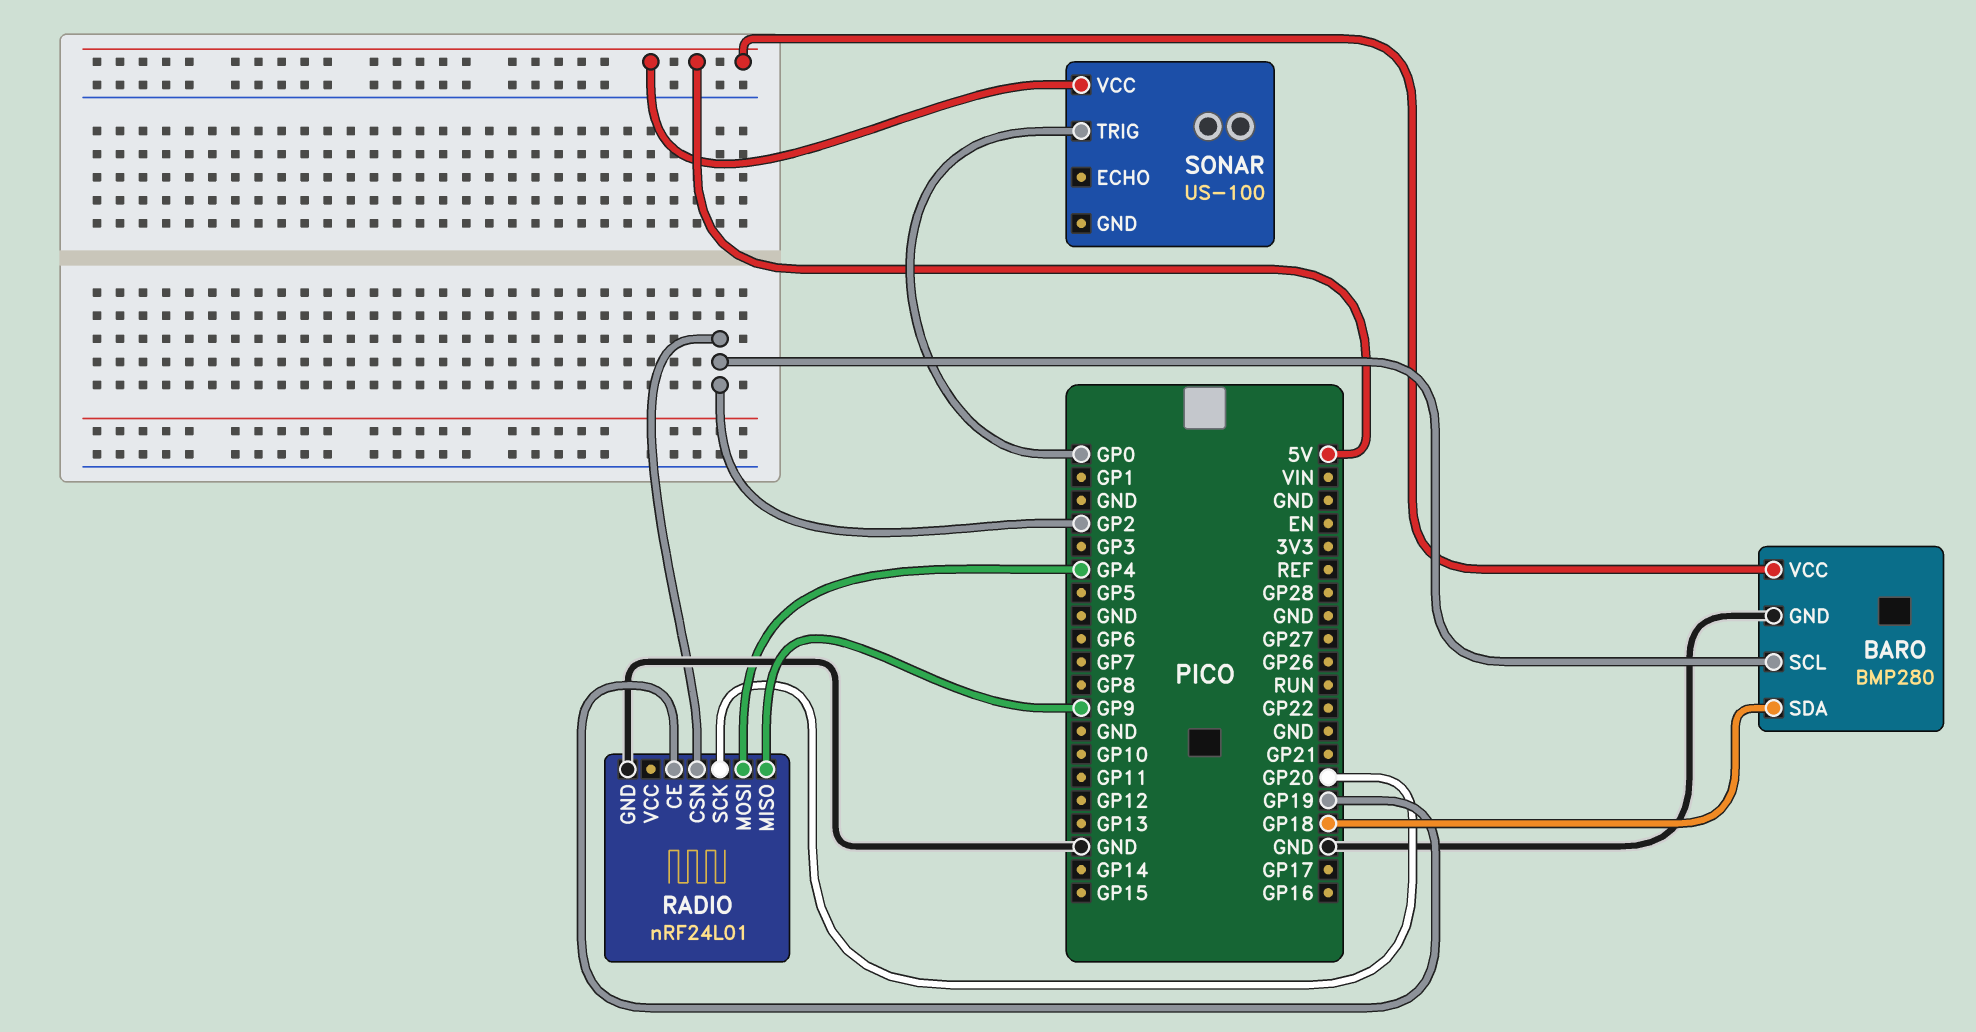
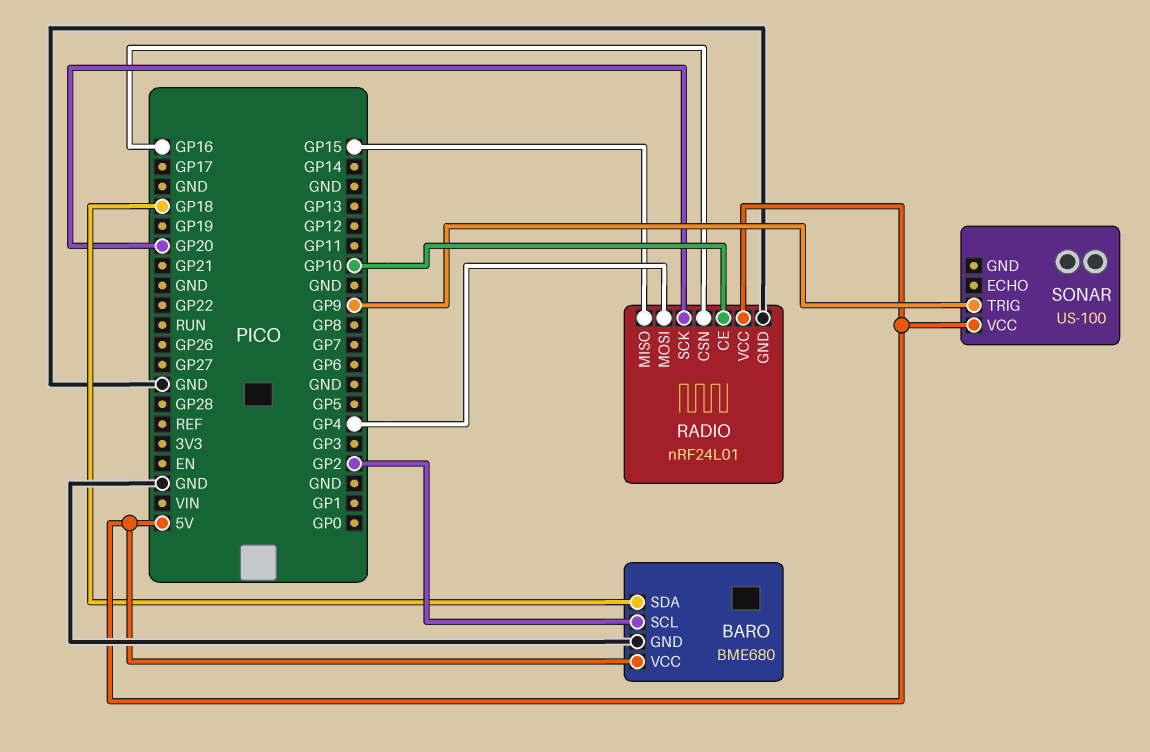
BARO: BMP280 -> BME680
RADIO pin CE: GP19 -> GP10
RADIO pin CSN: GP2 -> GP16
RADIO pin MISO: GP9 -> GP15
RADIO pin VCC: none -> 5V
SONAR pin TRIG: GP0 -> GP9

